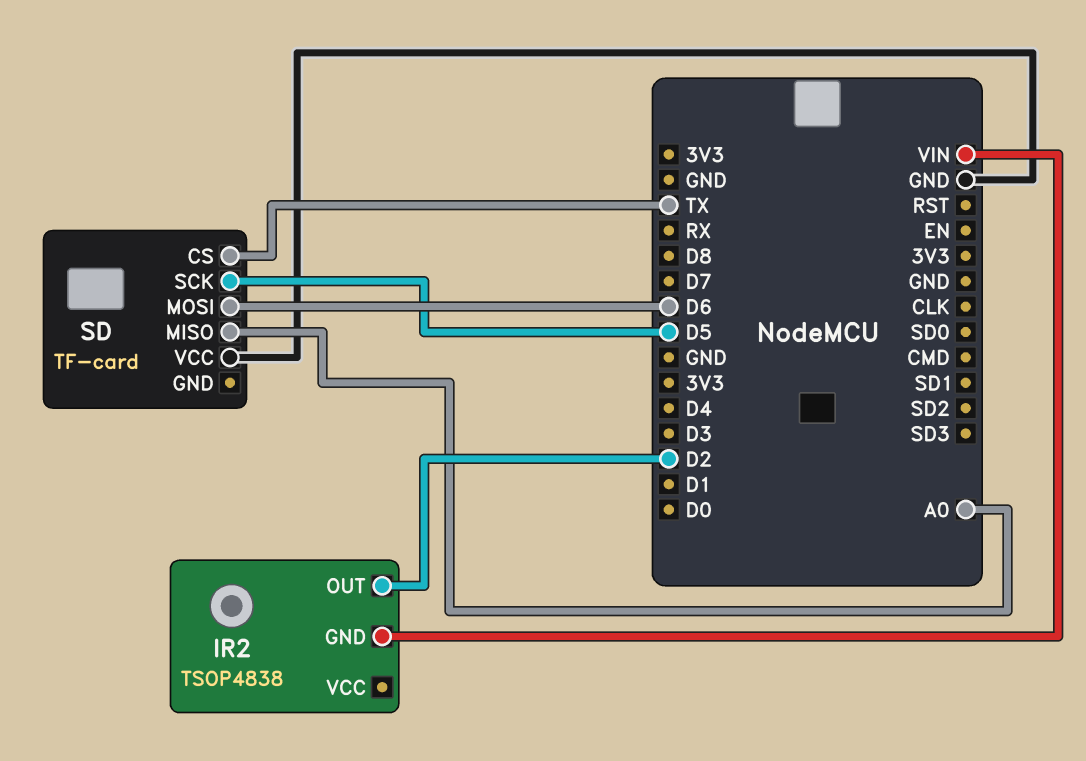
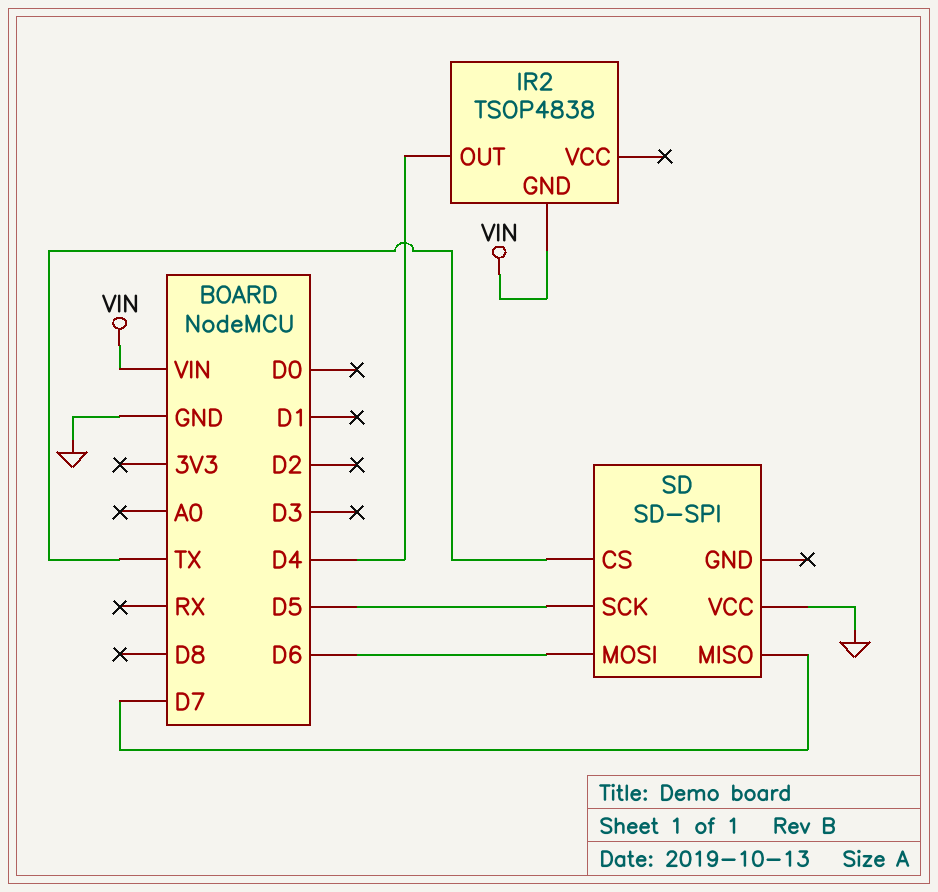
IR2 pin OUT: D2 -> D4
SD: TF-card -> SD-SPI
SD pin MISO: A0 -> D7

